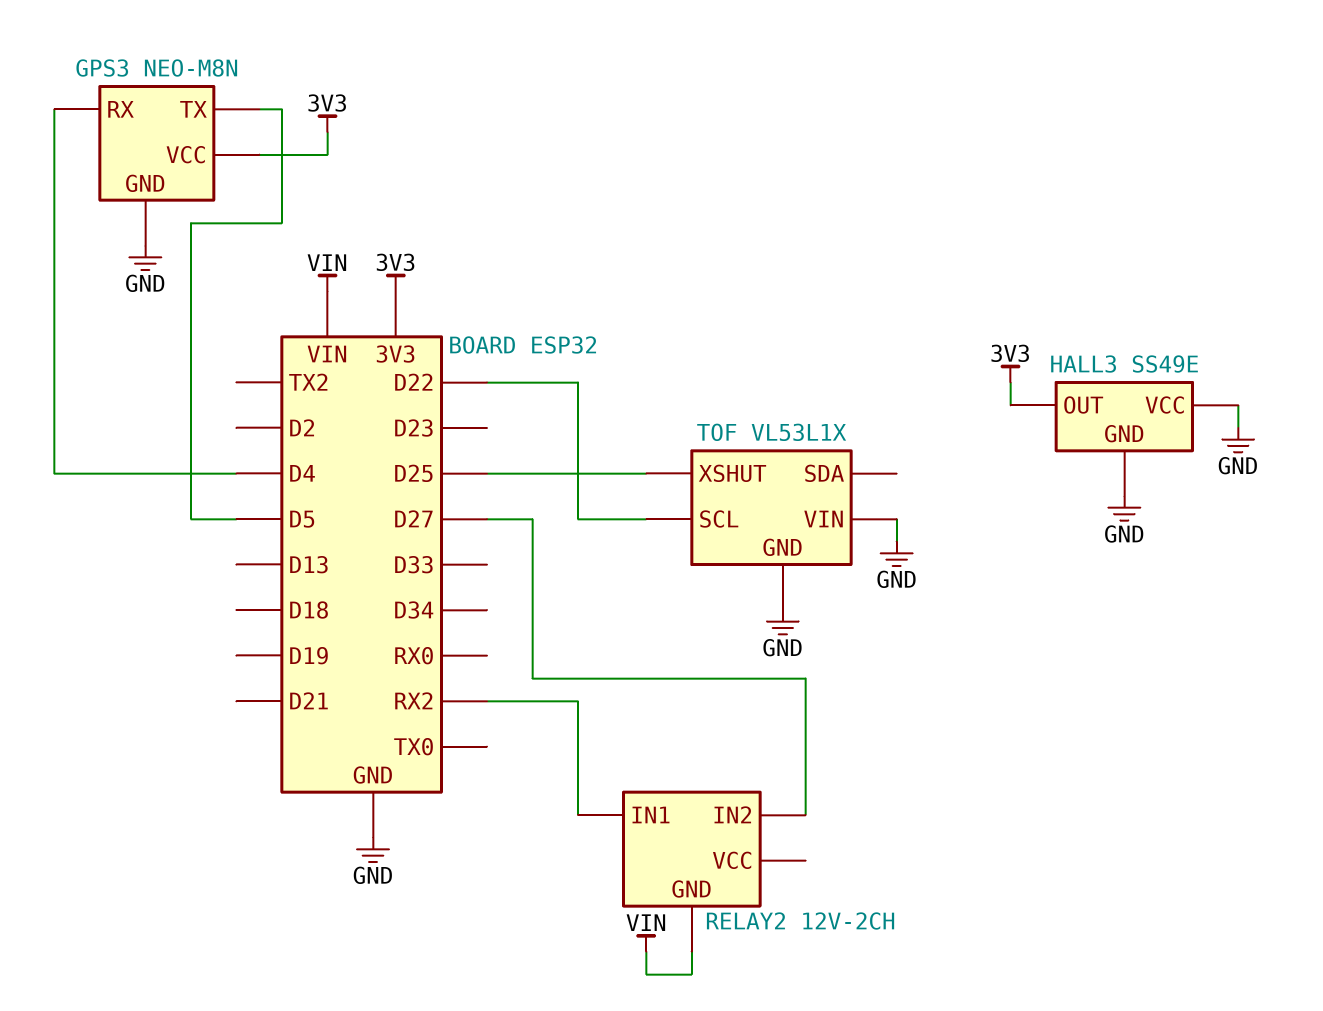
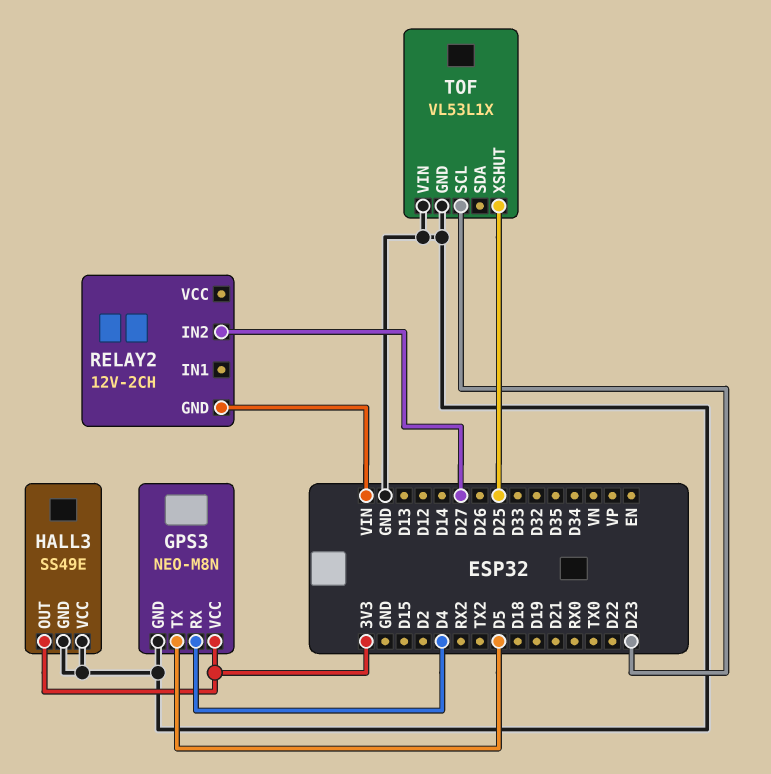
RELAY2 pin IN1: RX2 -> none
TOF pin SCL: D22 -> D23

